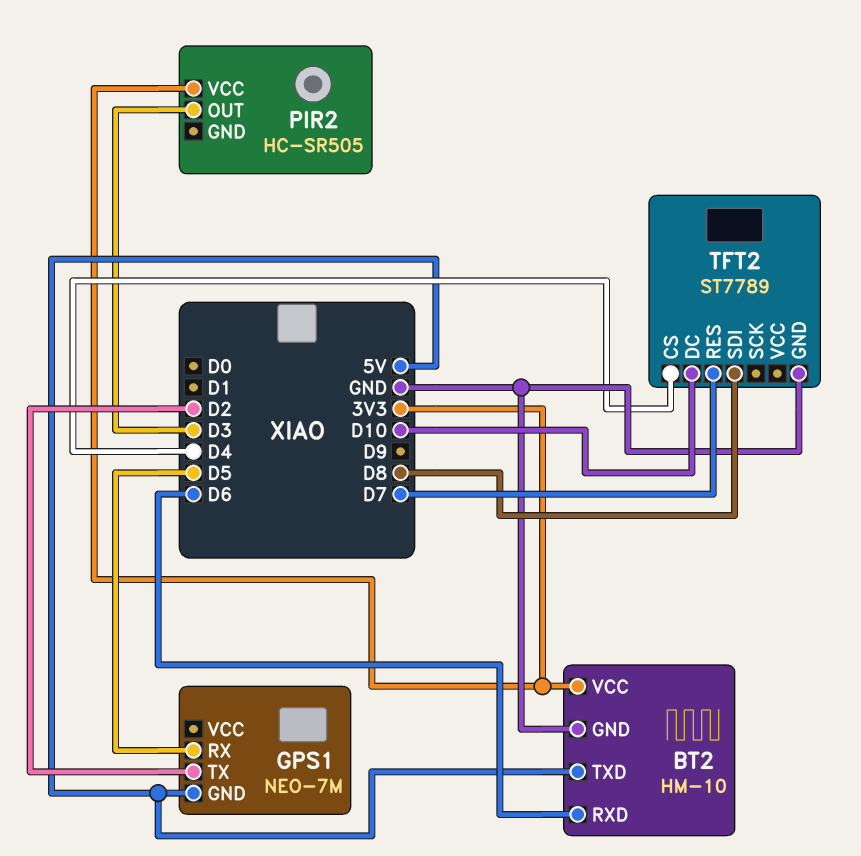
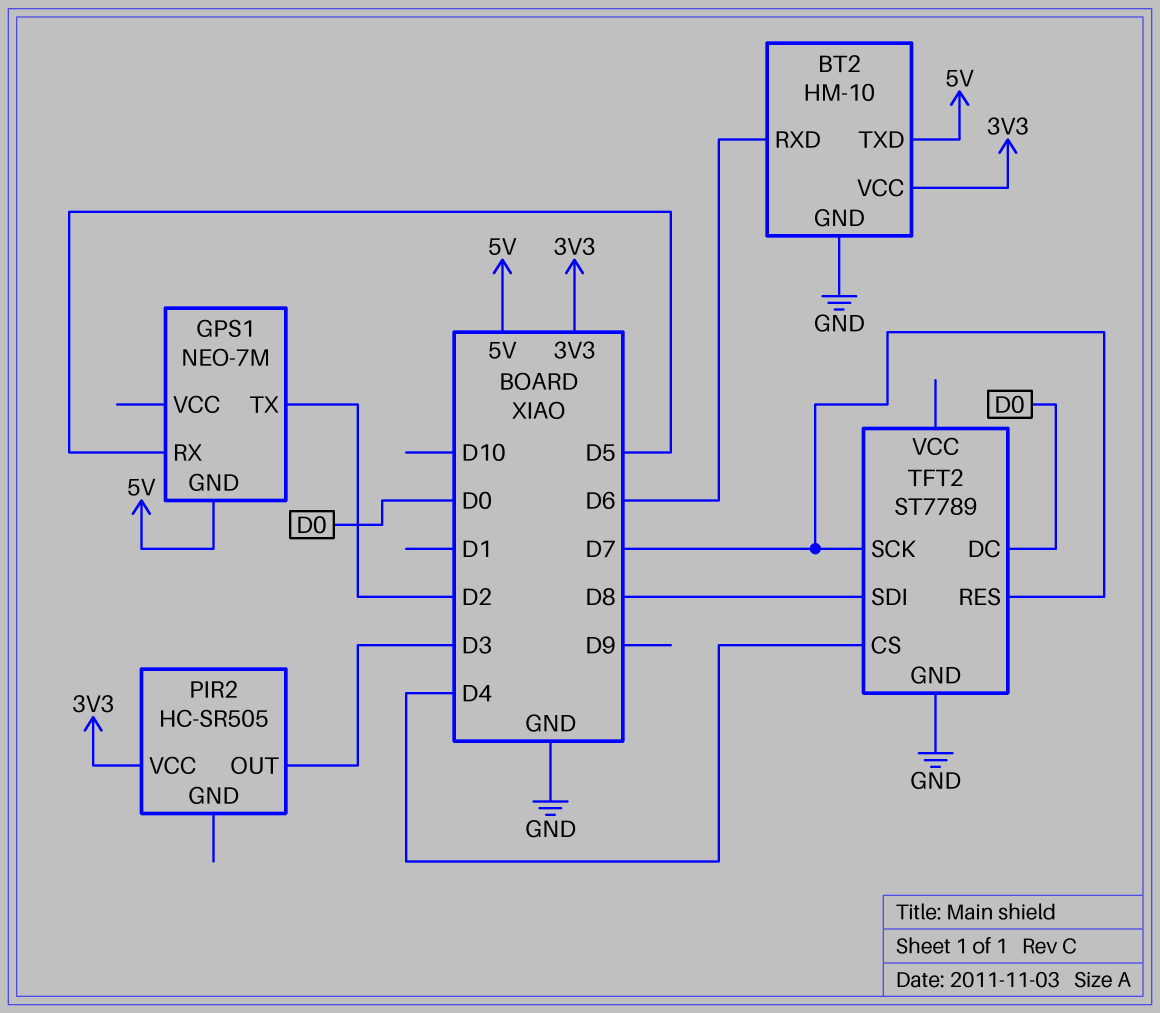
TFT2 pin DC: D10 -> D0
TFT2 pin SCK: none -> D7

